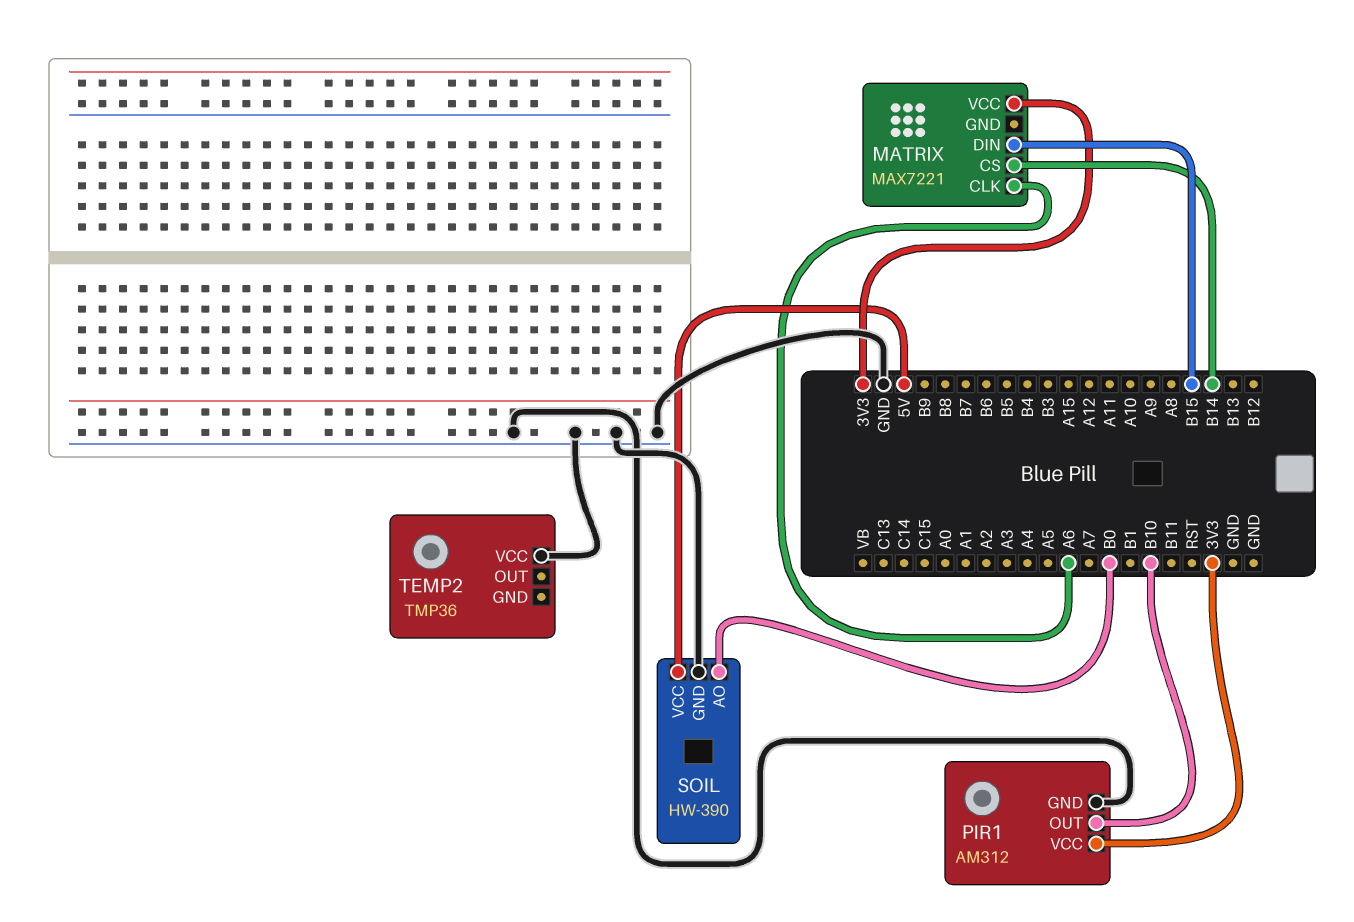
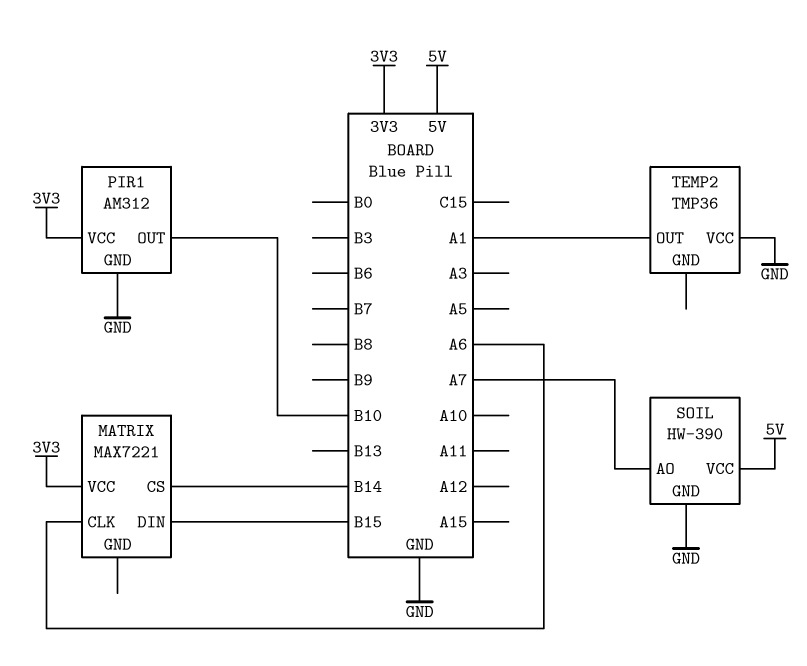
SOIL pin AO: B0 -> A7
TEMP2 pin OUT: none -> A1

